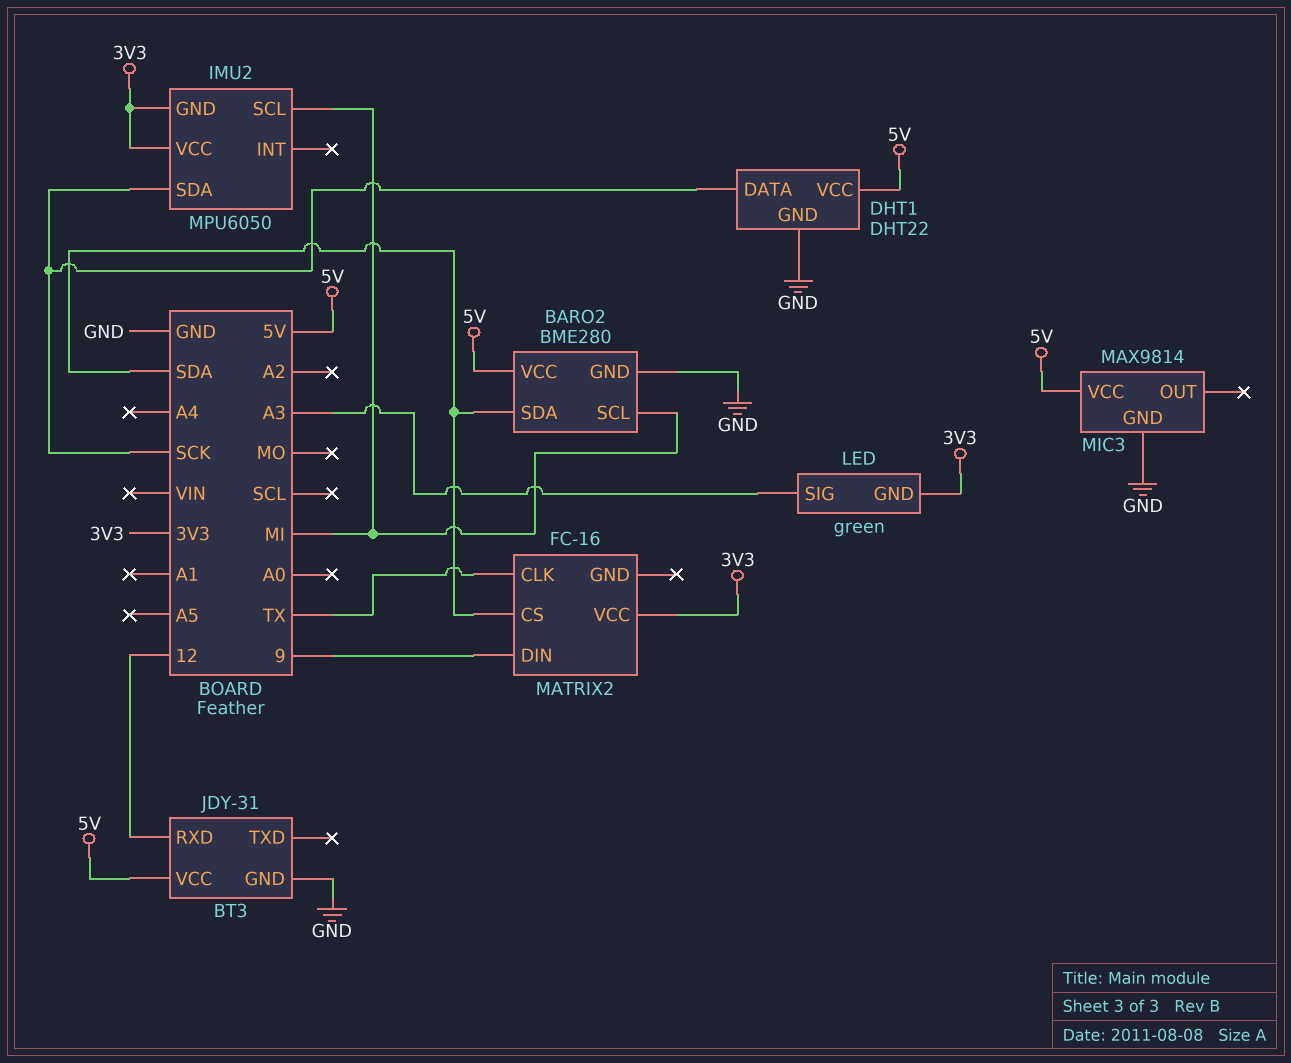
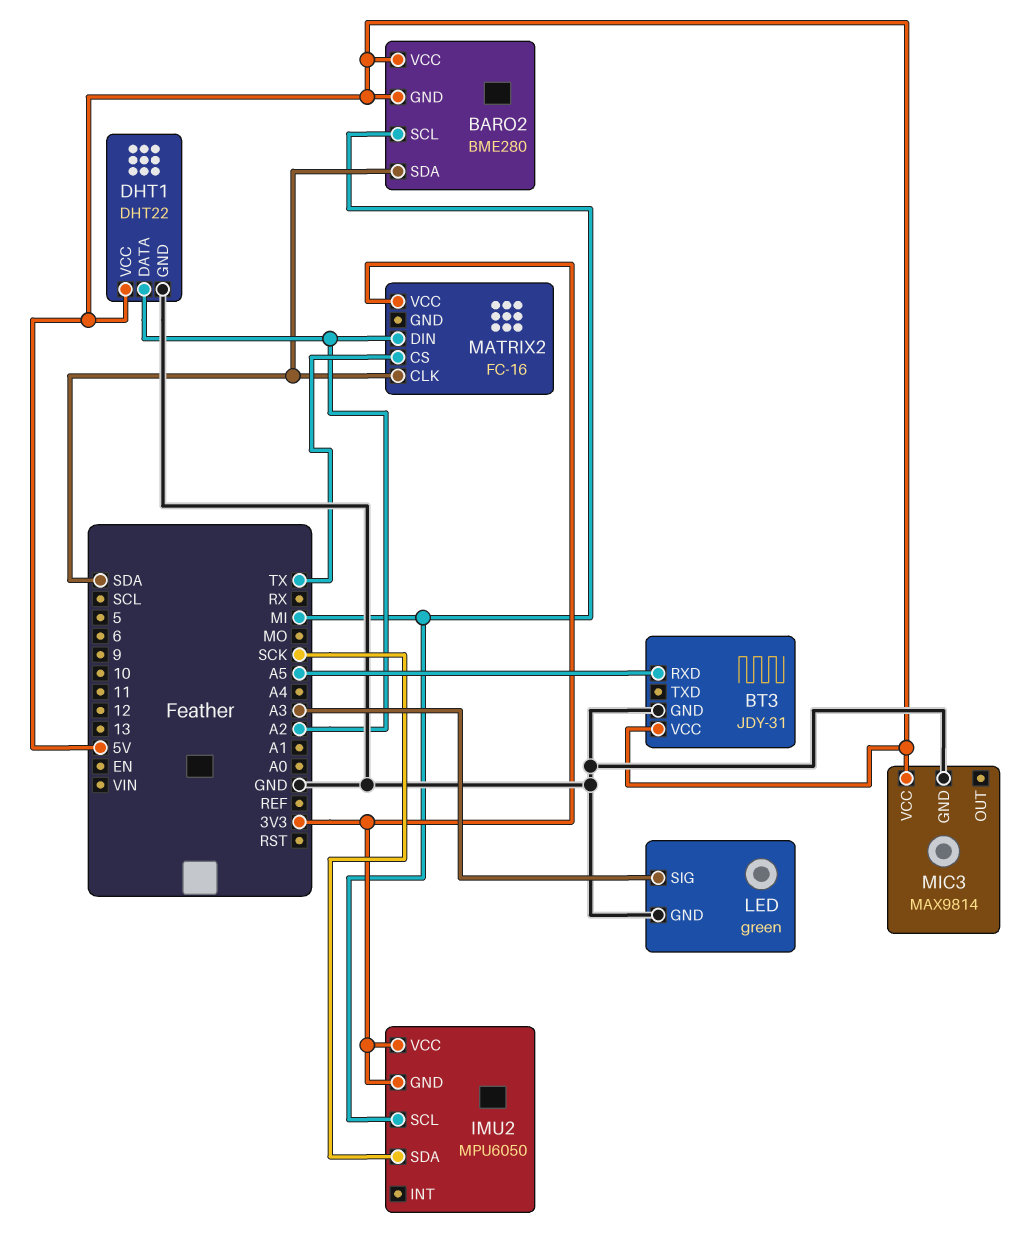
BARO2 pin GND: GND -> 5V
BT3 pin RXD: 12 -> A5
DHT1 pin DATA: SCK -> A2
LED pin GND: 3V3 -> GND
MATRIX2 pin CLK: TX -> SDA
MATRIX2 pin CS: SDA -> TX
MATRIX2 pin DIN: 9 -> A2

